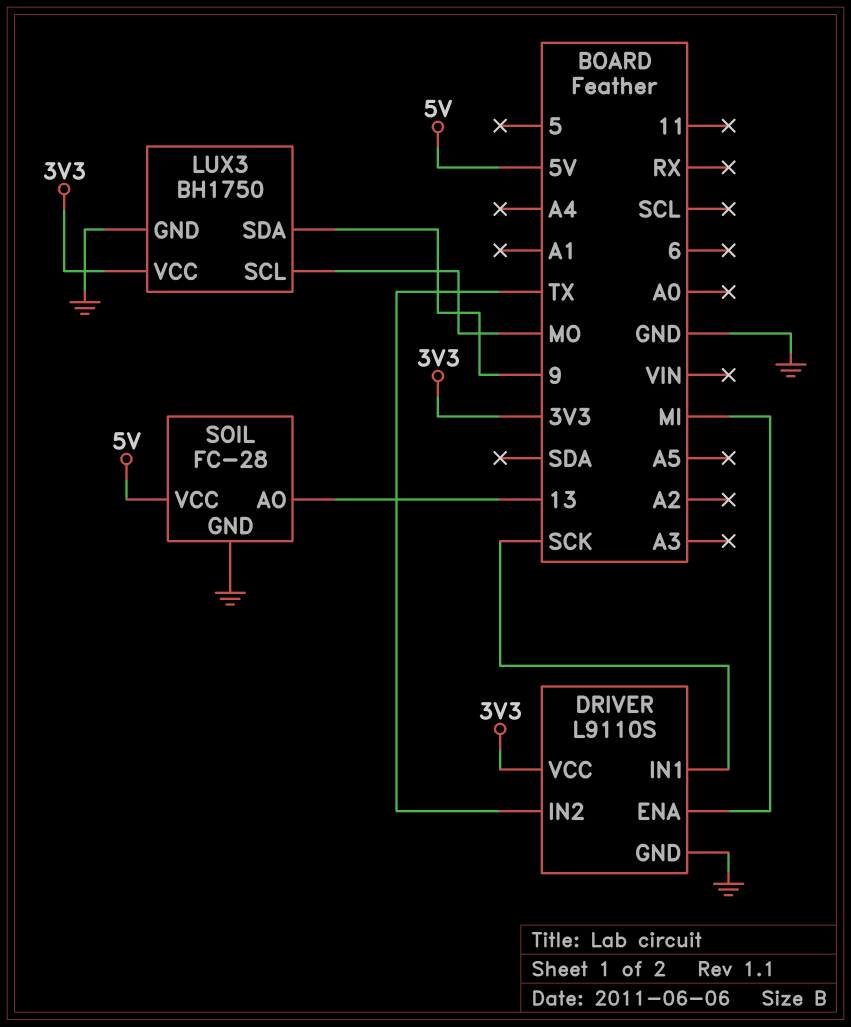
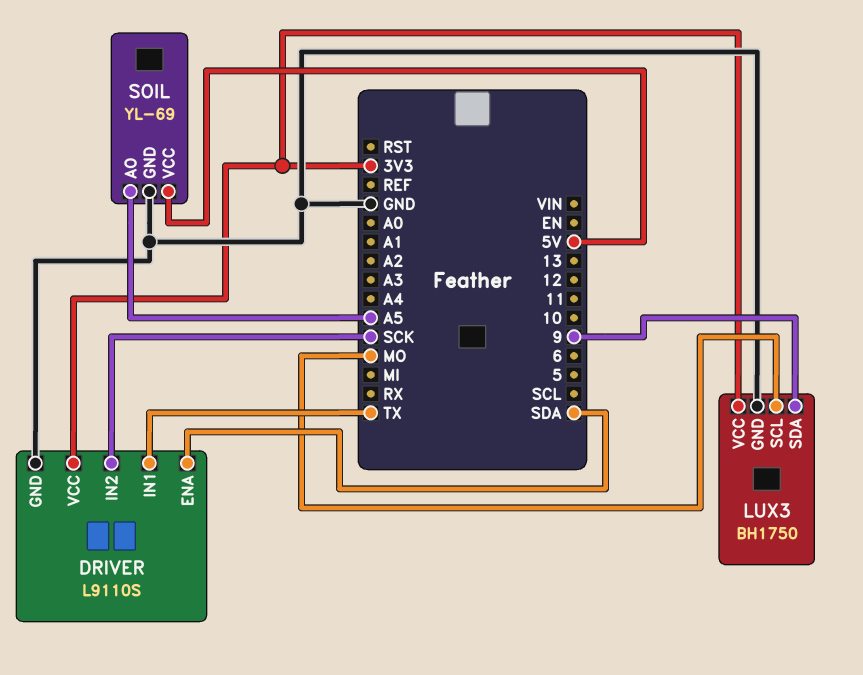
DRIVER pin ENA: MI -> SDA
DRIVER pin IN1: SCK -> TX
DRIVER pin IN2: TX -> SCK
SOIL: FC-28 -> YL-69
SOIL pin AO: 13 -> A5

